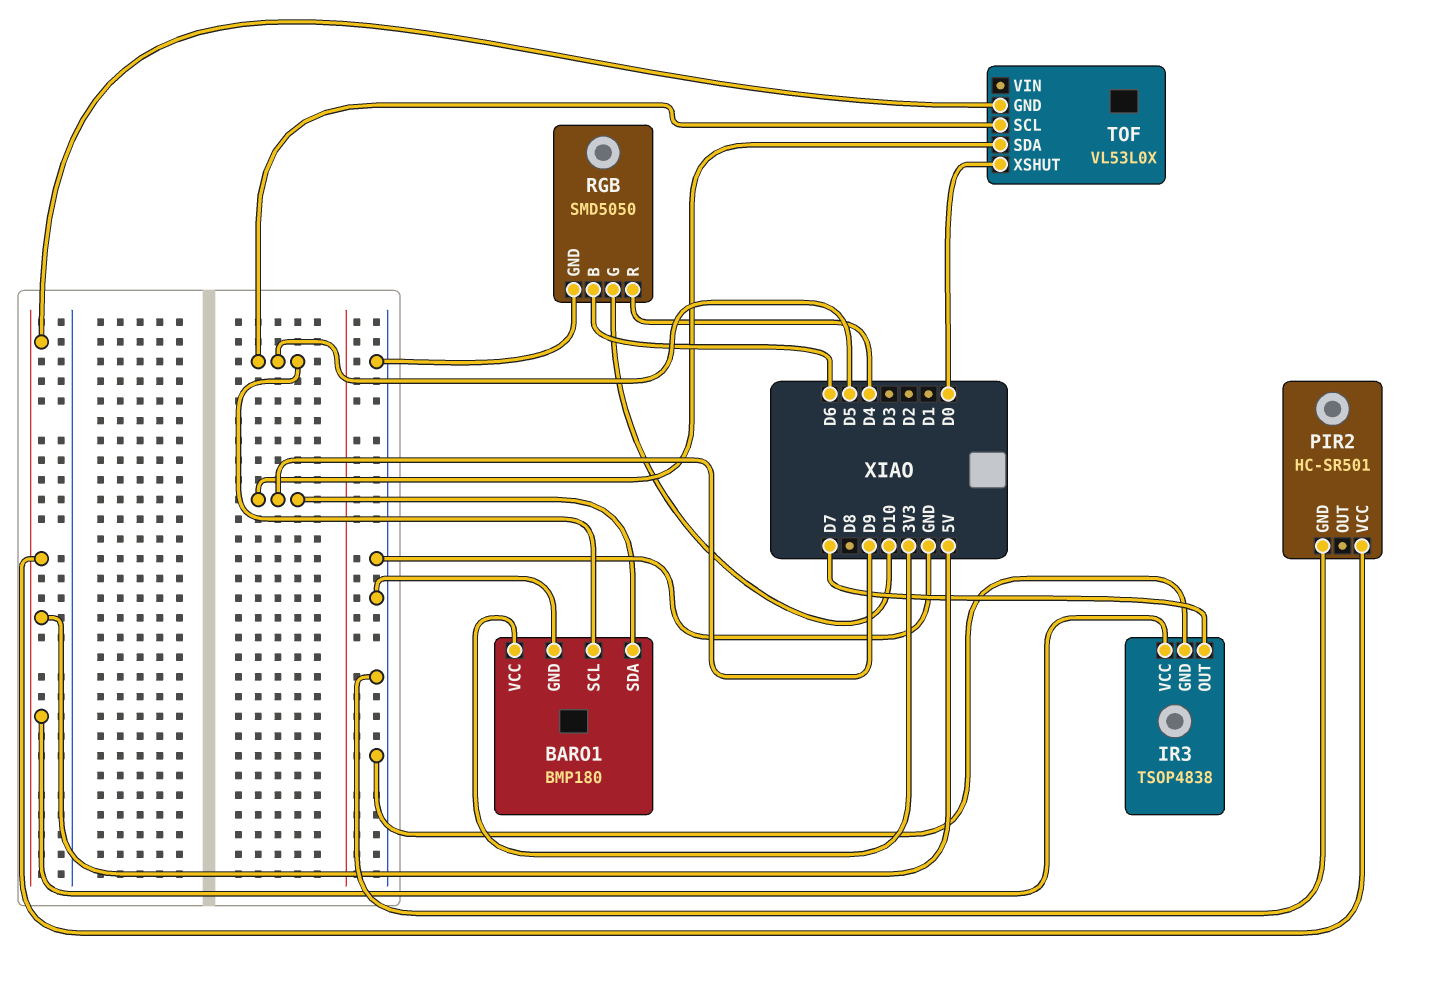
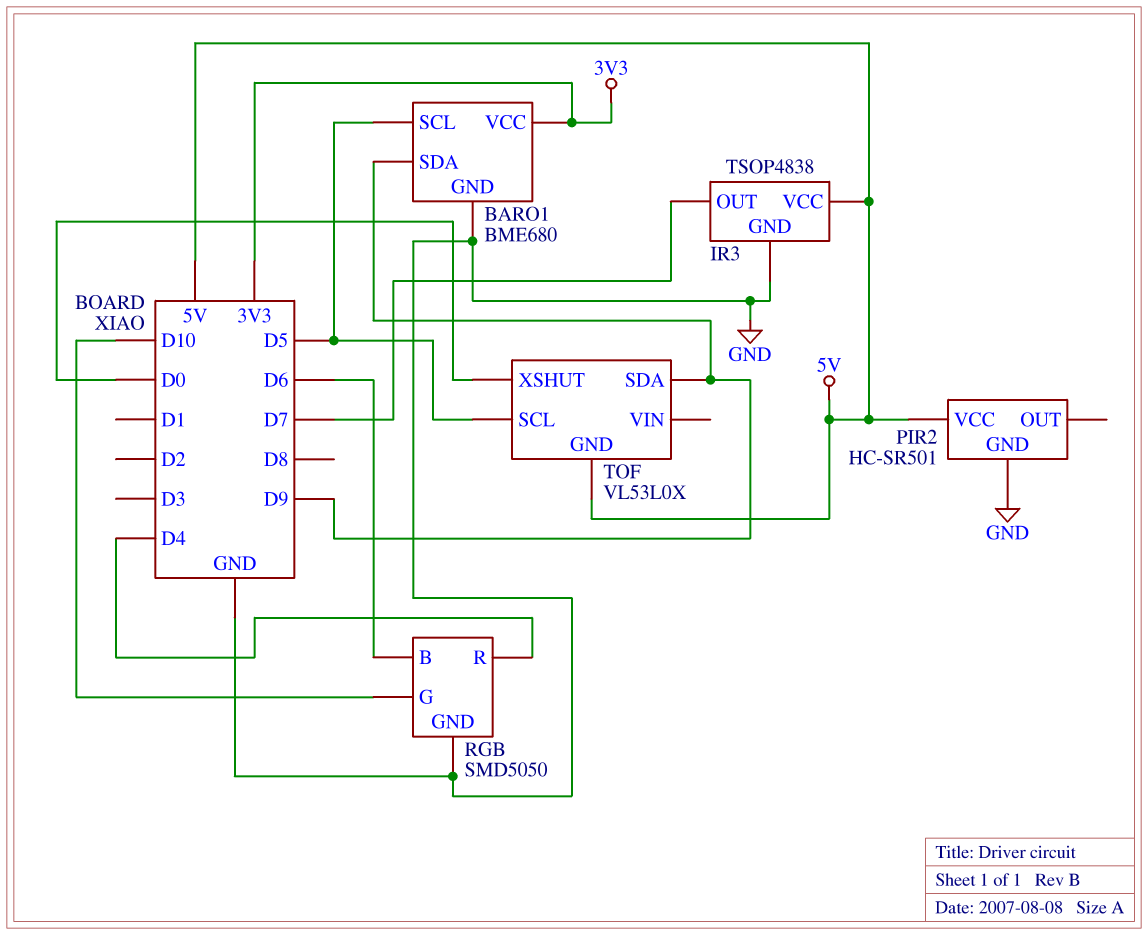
BARO1: BMP180 -> BME680

